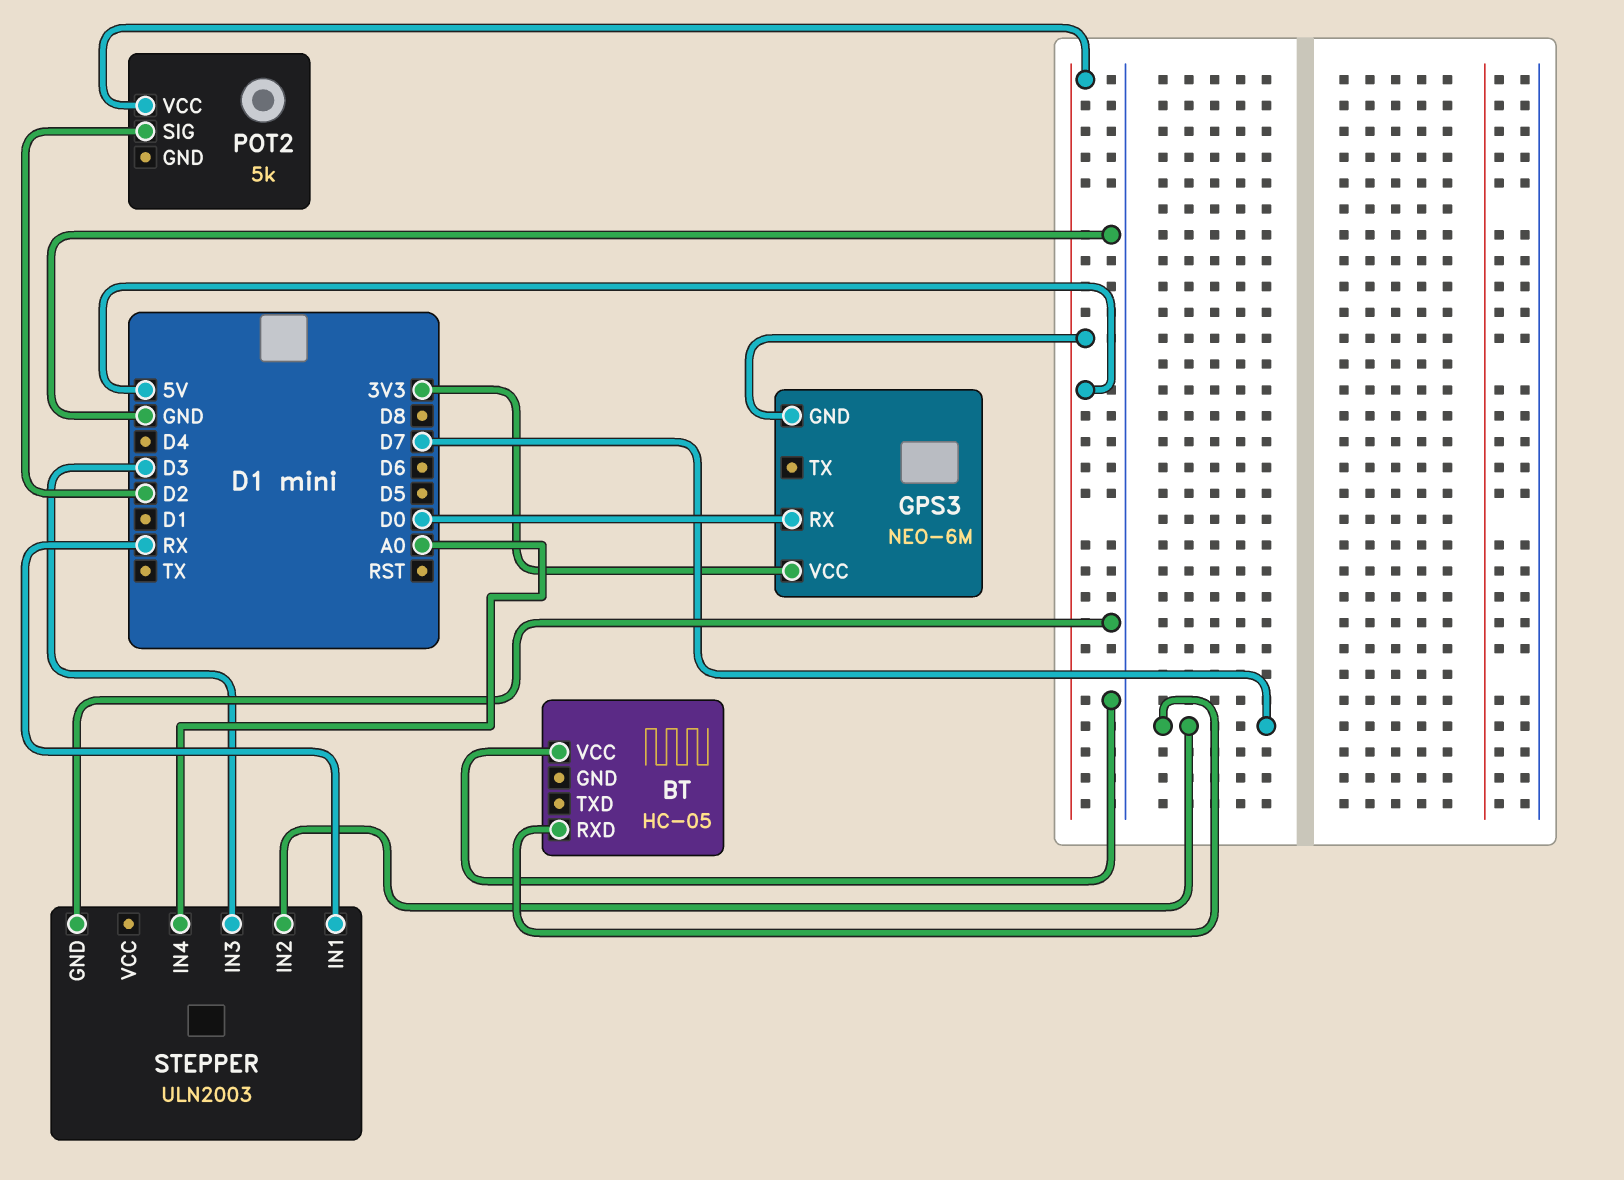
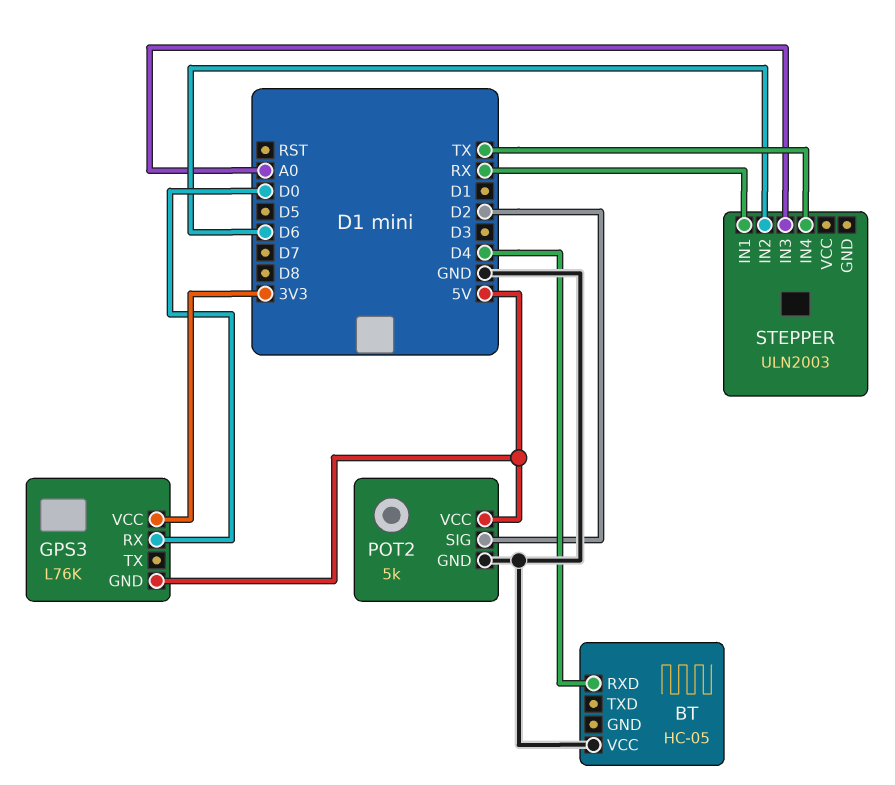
BT pin RXD: D7 -> D4
GPS3: NEO-6M -> L76K
POT2 pin GND: none -> GND
STEPPER pin GND: GND -> none
STEPPER pin IN2: D7 -> D6
STEPPER pin IN3: D3 -> A0
STEPPER pin IN4: A0 -> TX

